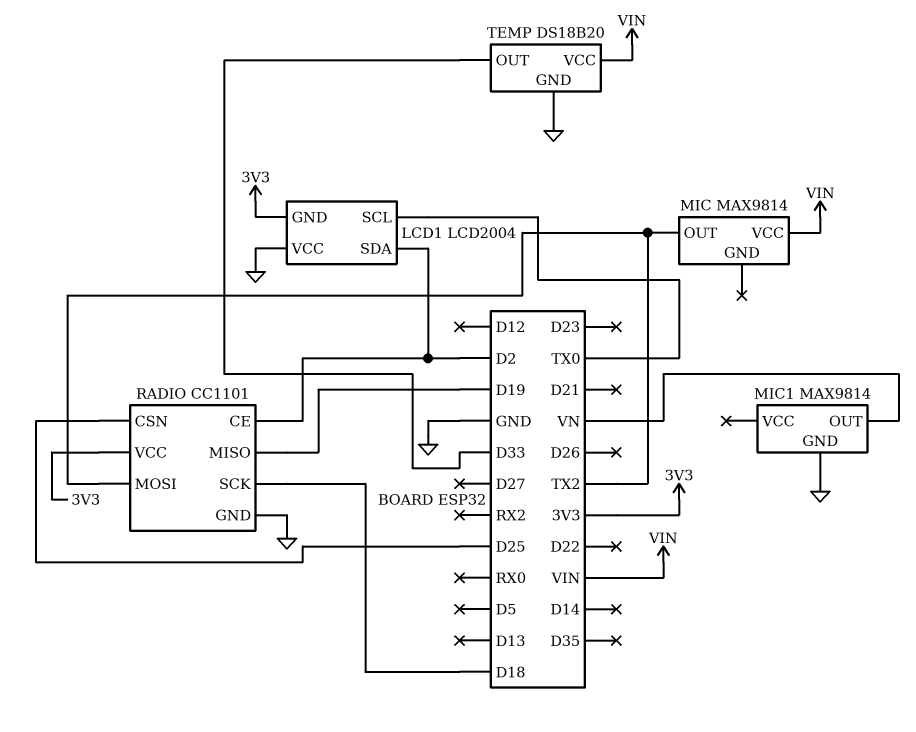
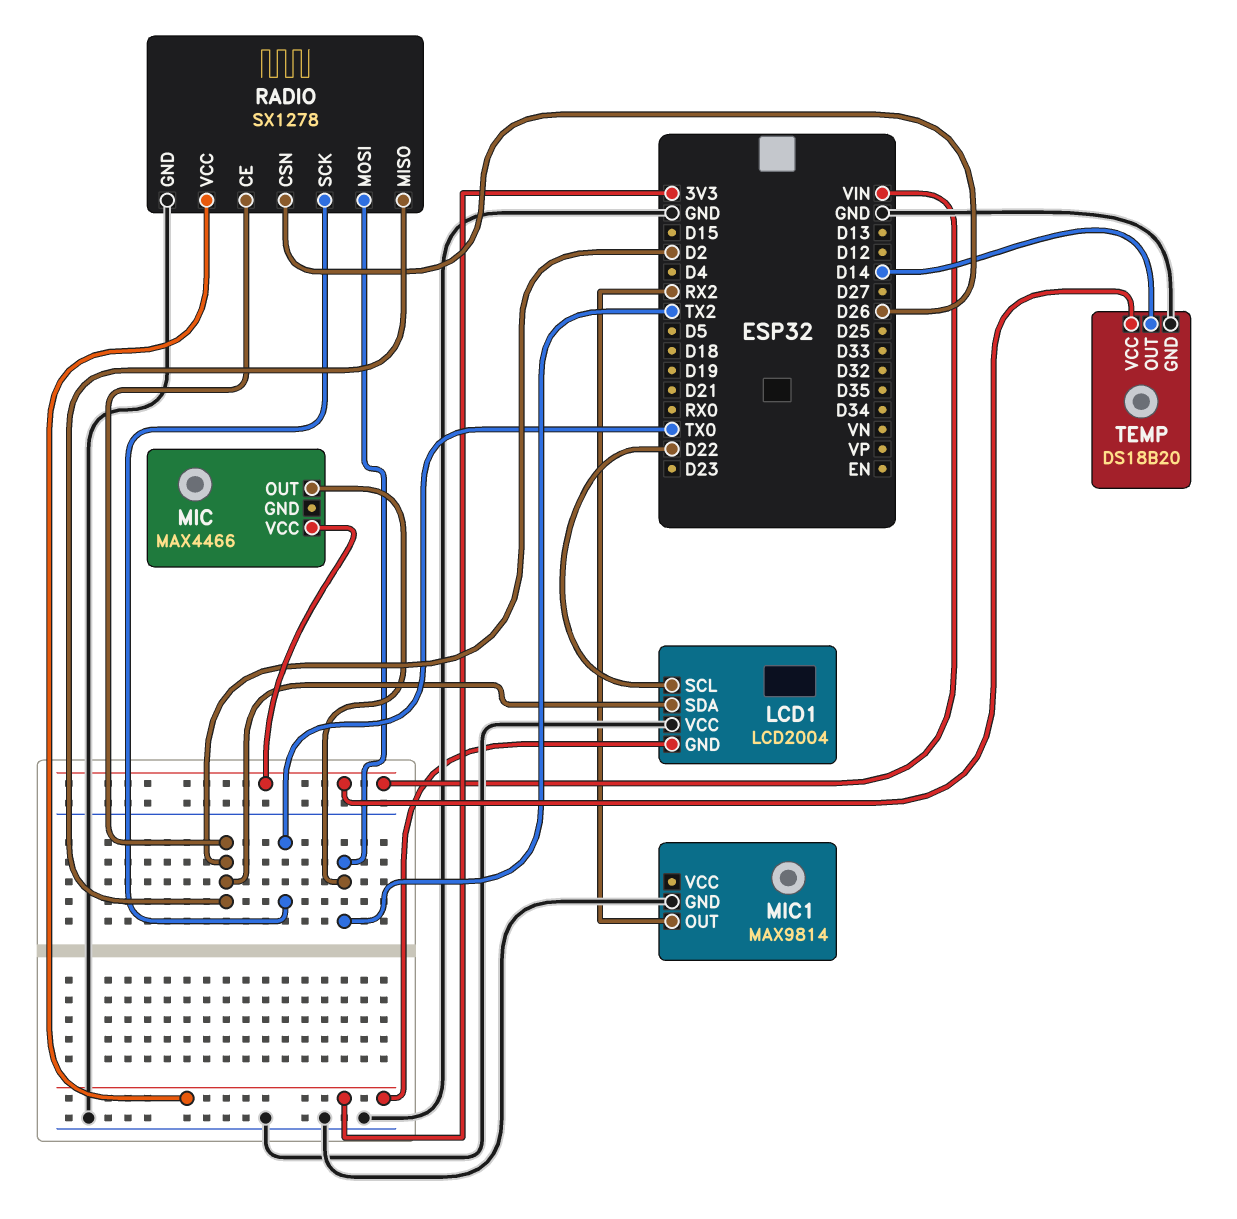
LCD1 pin SCL: TX0 -> D22
MIC: MAX9814 -> MAX4466
MIC1 pin OUT: VN -> RX2
RADIO: CC1101 -> SX1278
RADIO pin CSN: D25 -> D26
RADIO pin MISO: D19 -> D2
RADIO pin SCK: D18 -> TX0
TEMP pin OUT: D33 -> D14

